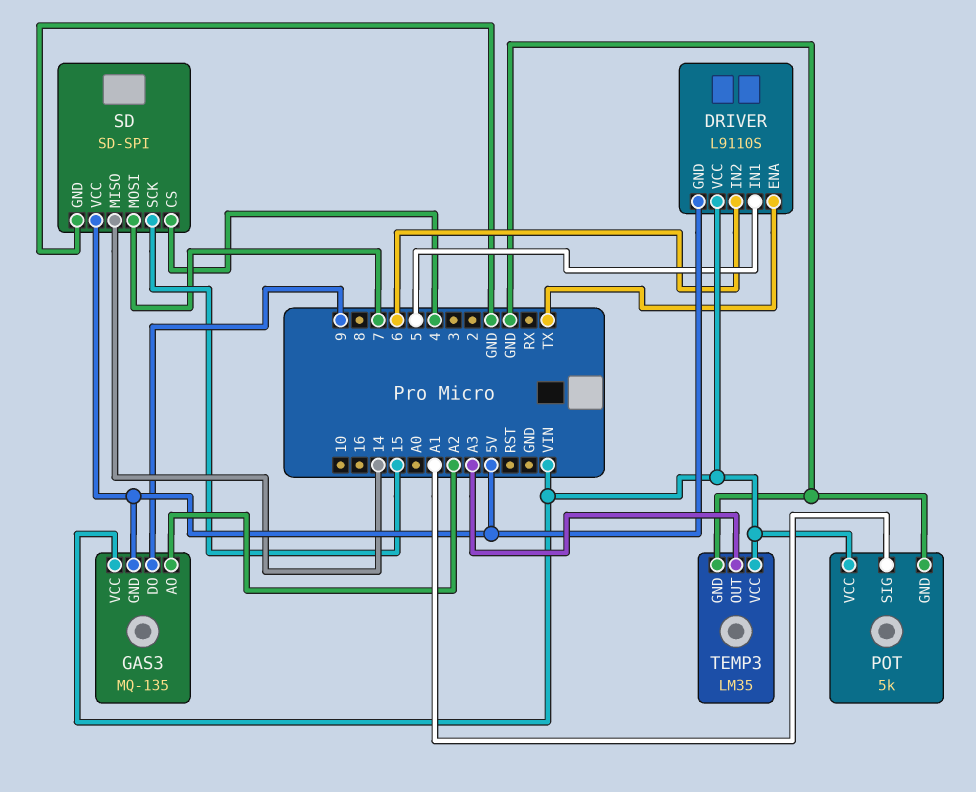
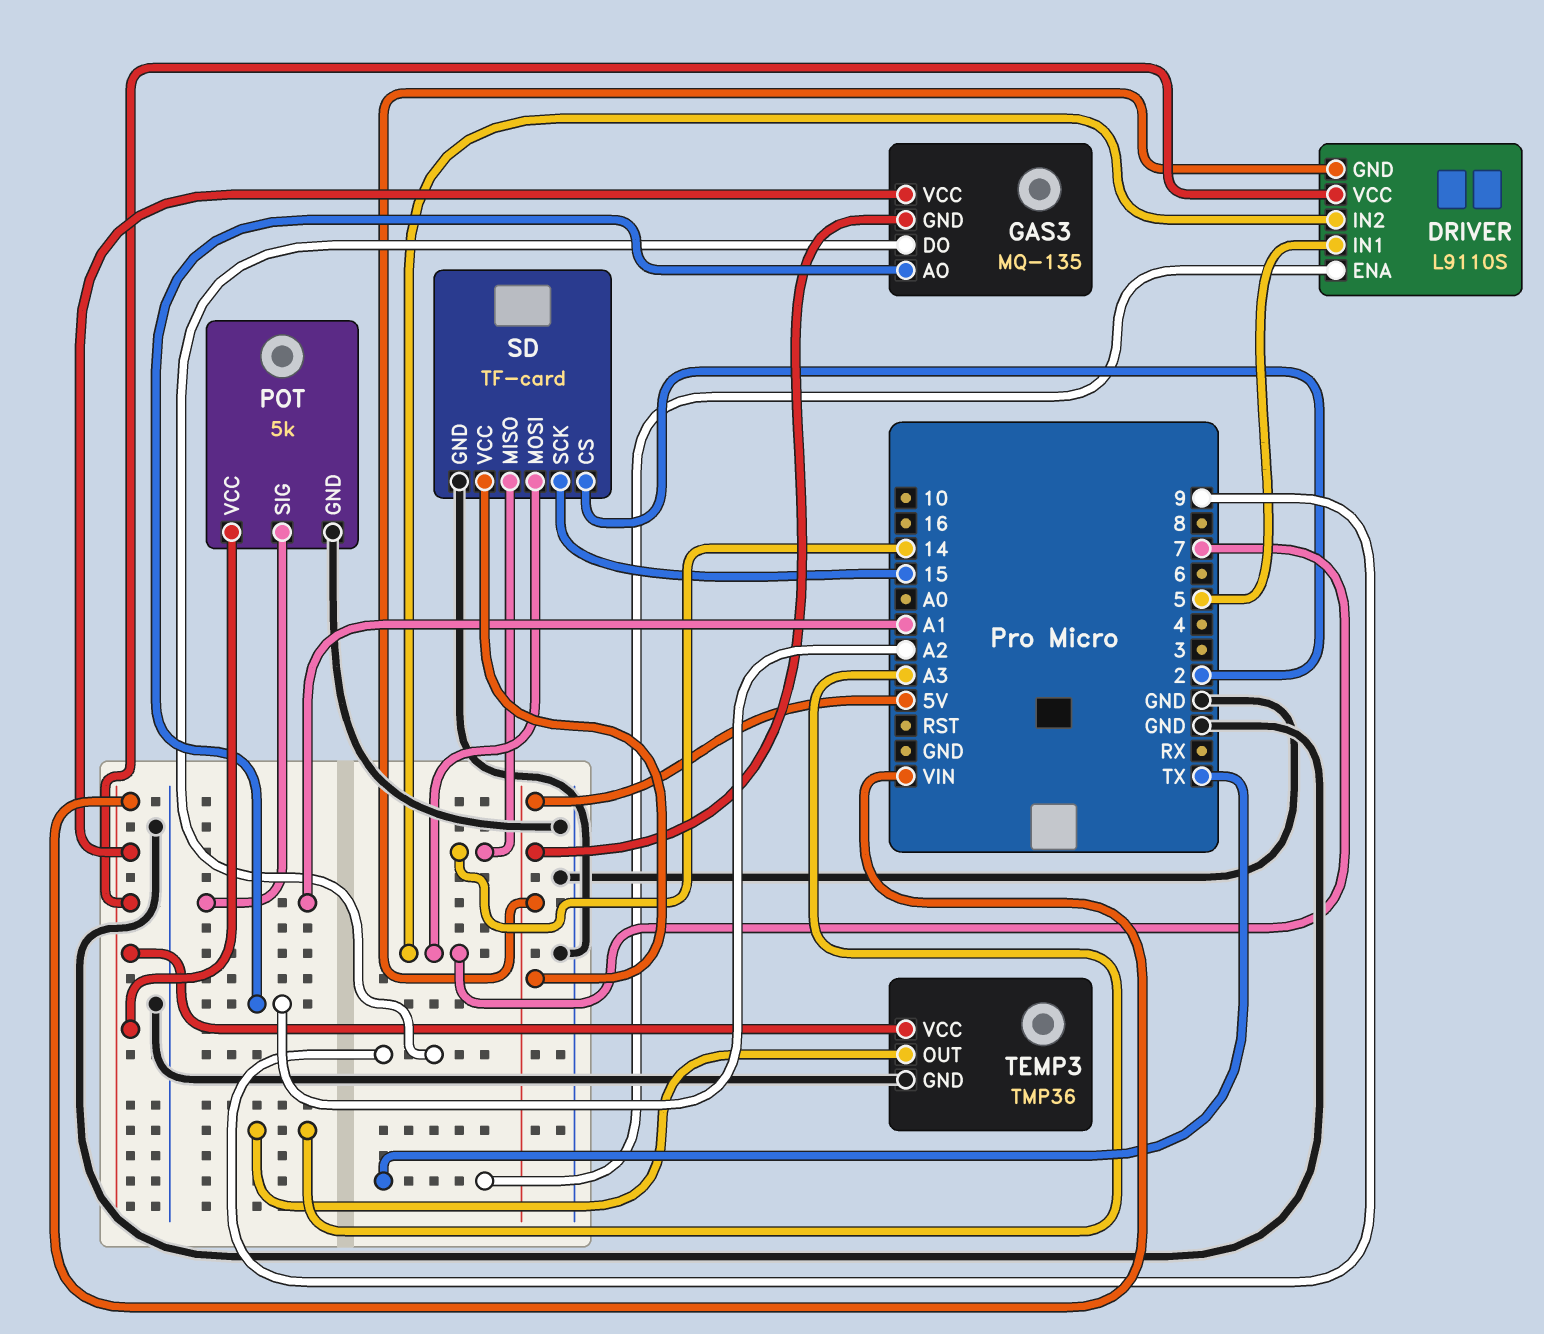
DRIVER pin IN2: 6 -> 7
SD: SD-SPI -> TF-card
SD pin CS: 4 -> 2
TEMP3: LM35 -> TMP36

